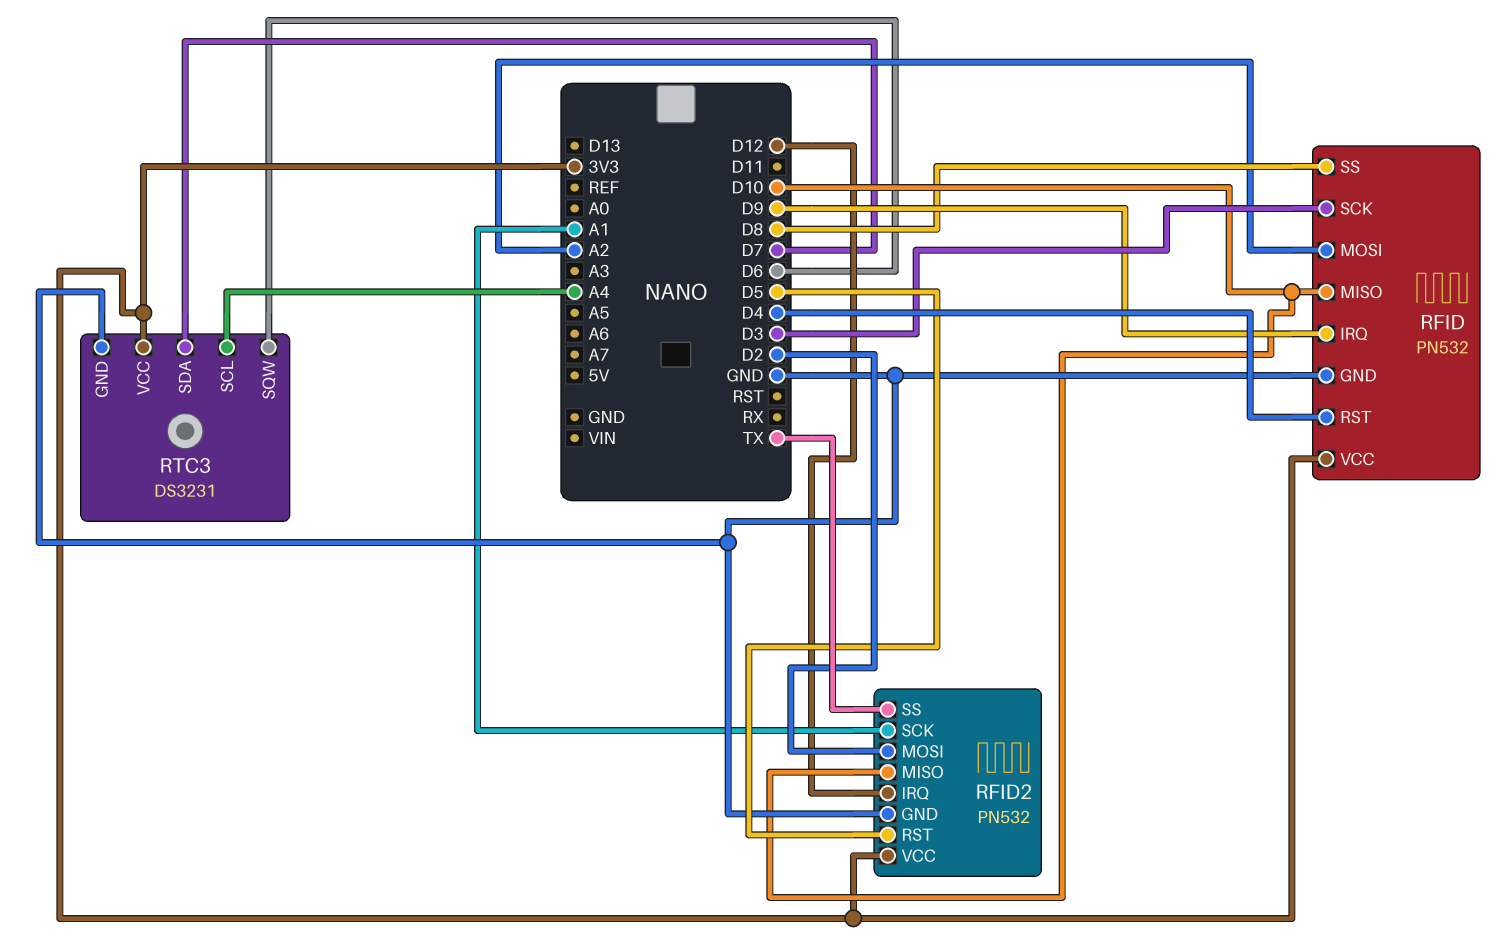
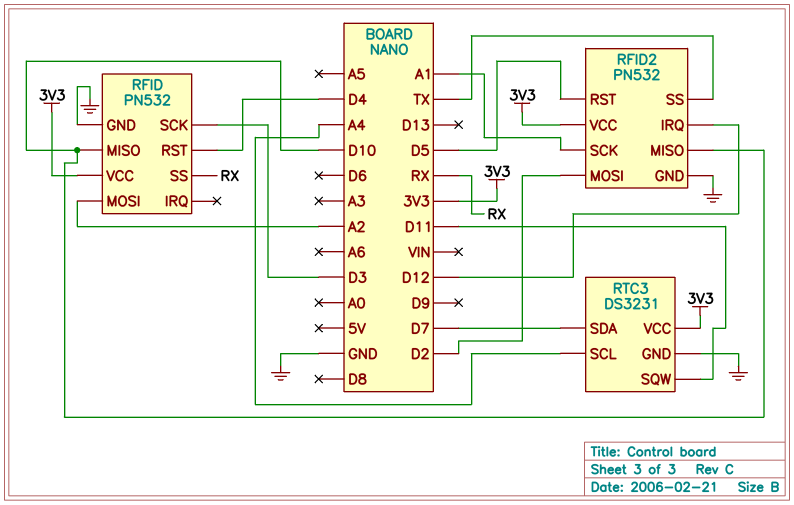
RFID pin IRQ: D9 -> none
RFID pin SS: D8 -> RX
RTC3 pin SQW: D6 -> D11

